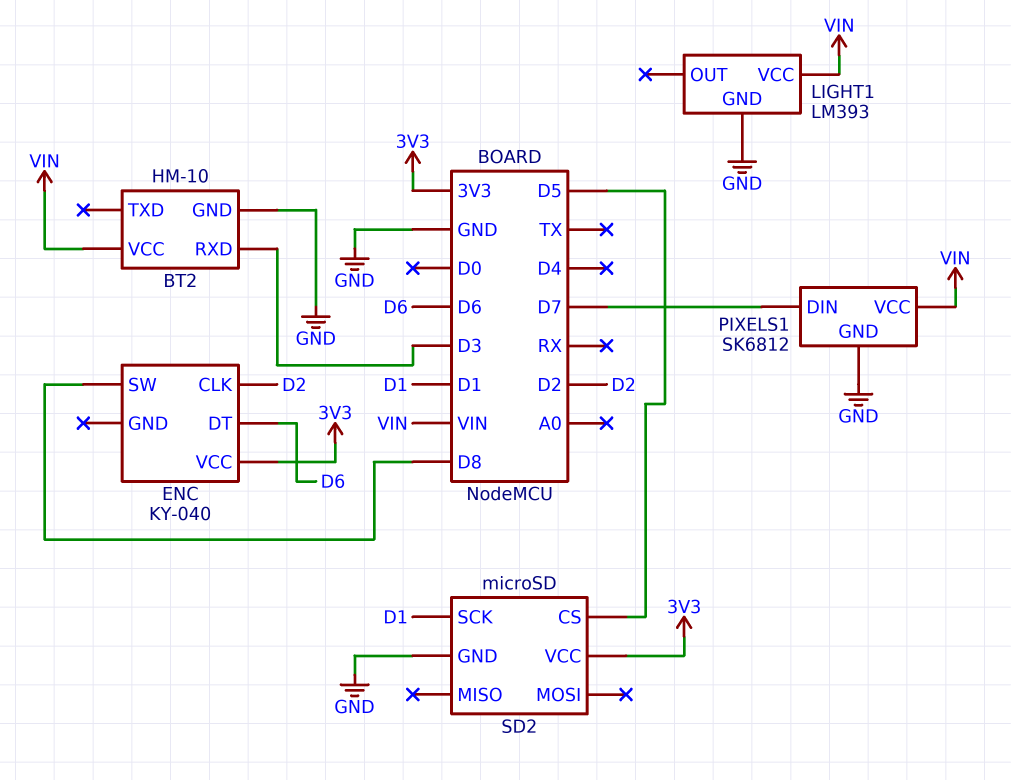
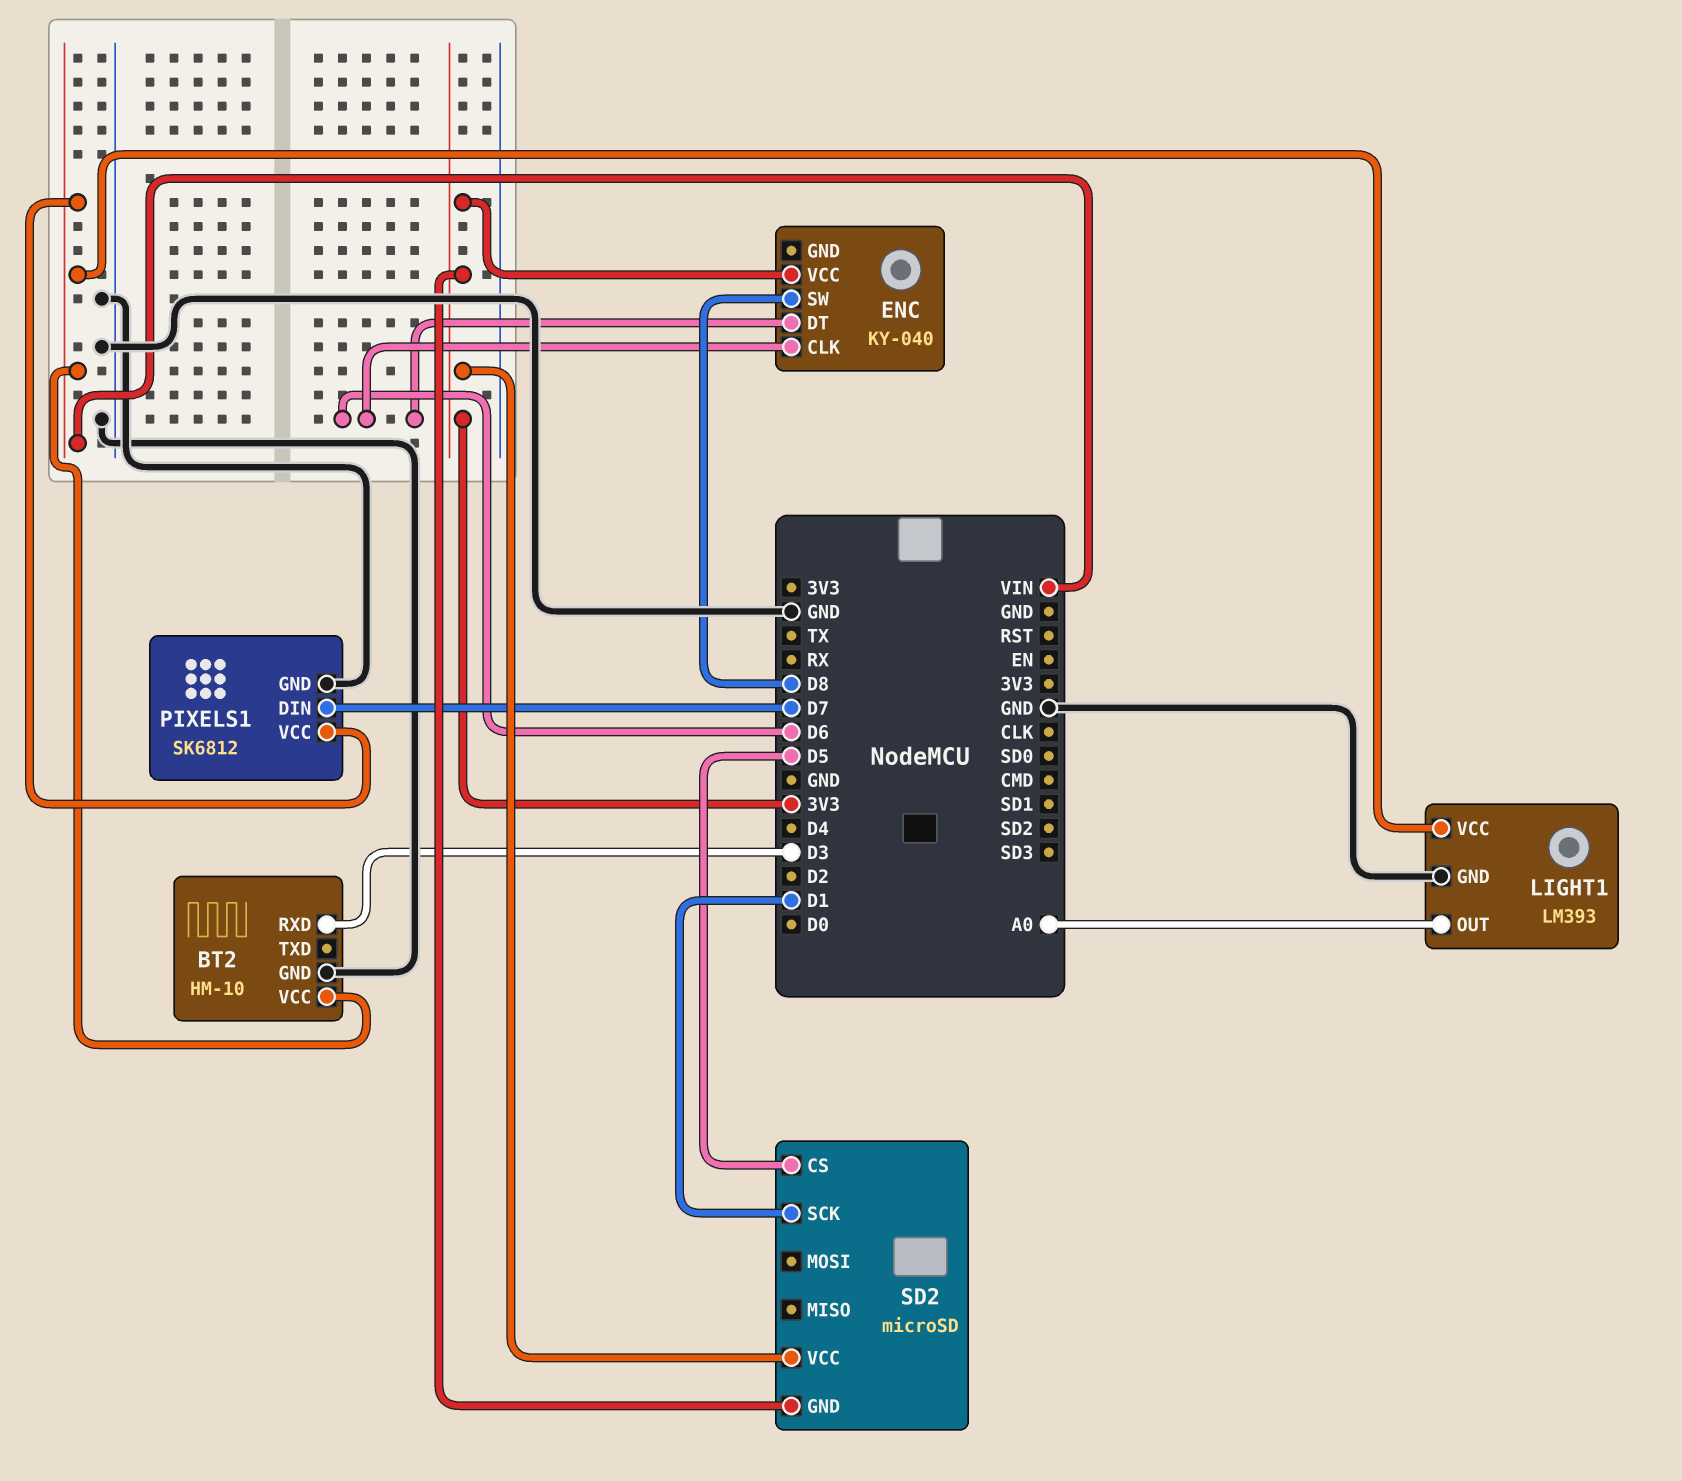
ENC pin CLK: D2 -> D6
LIGHT1 pin OUT: none -> A0
SD2 pin GND: GND -> 3V3

